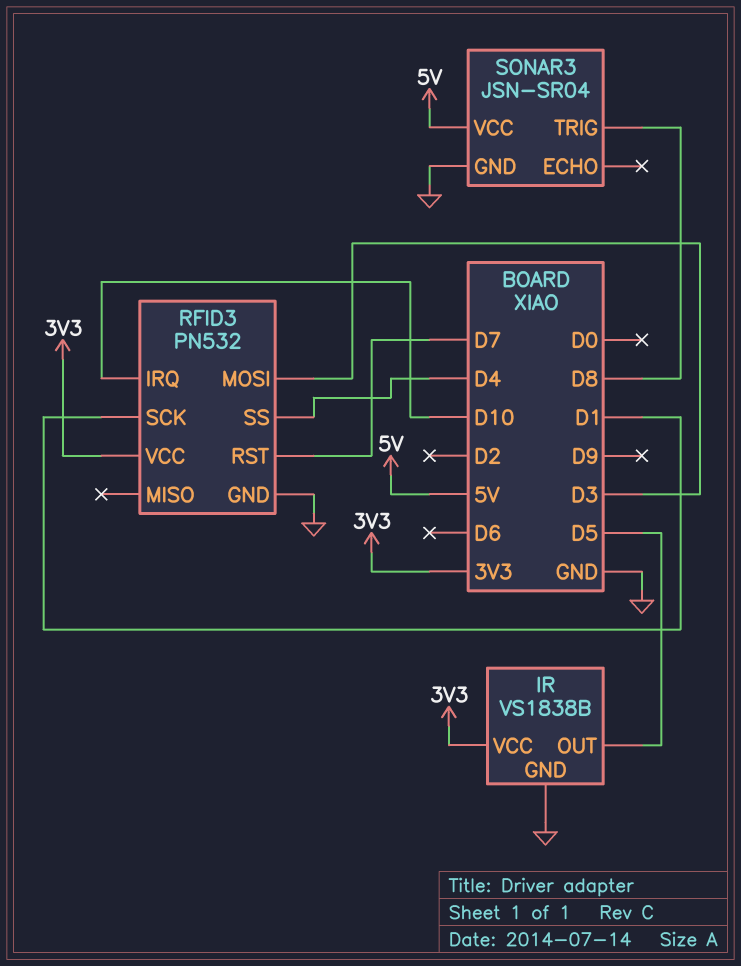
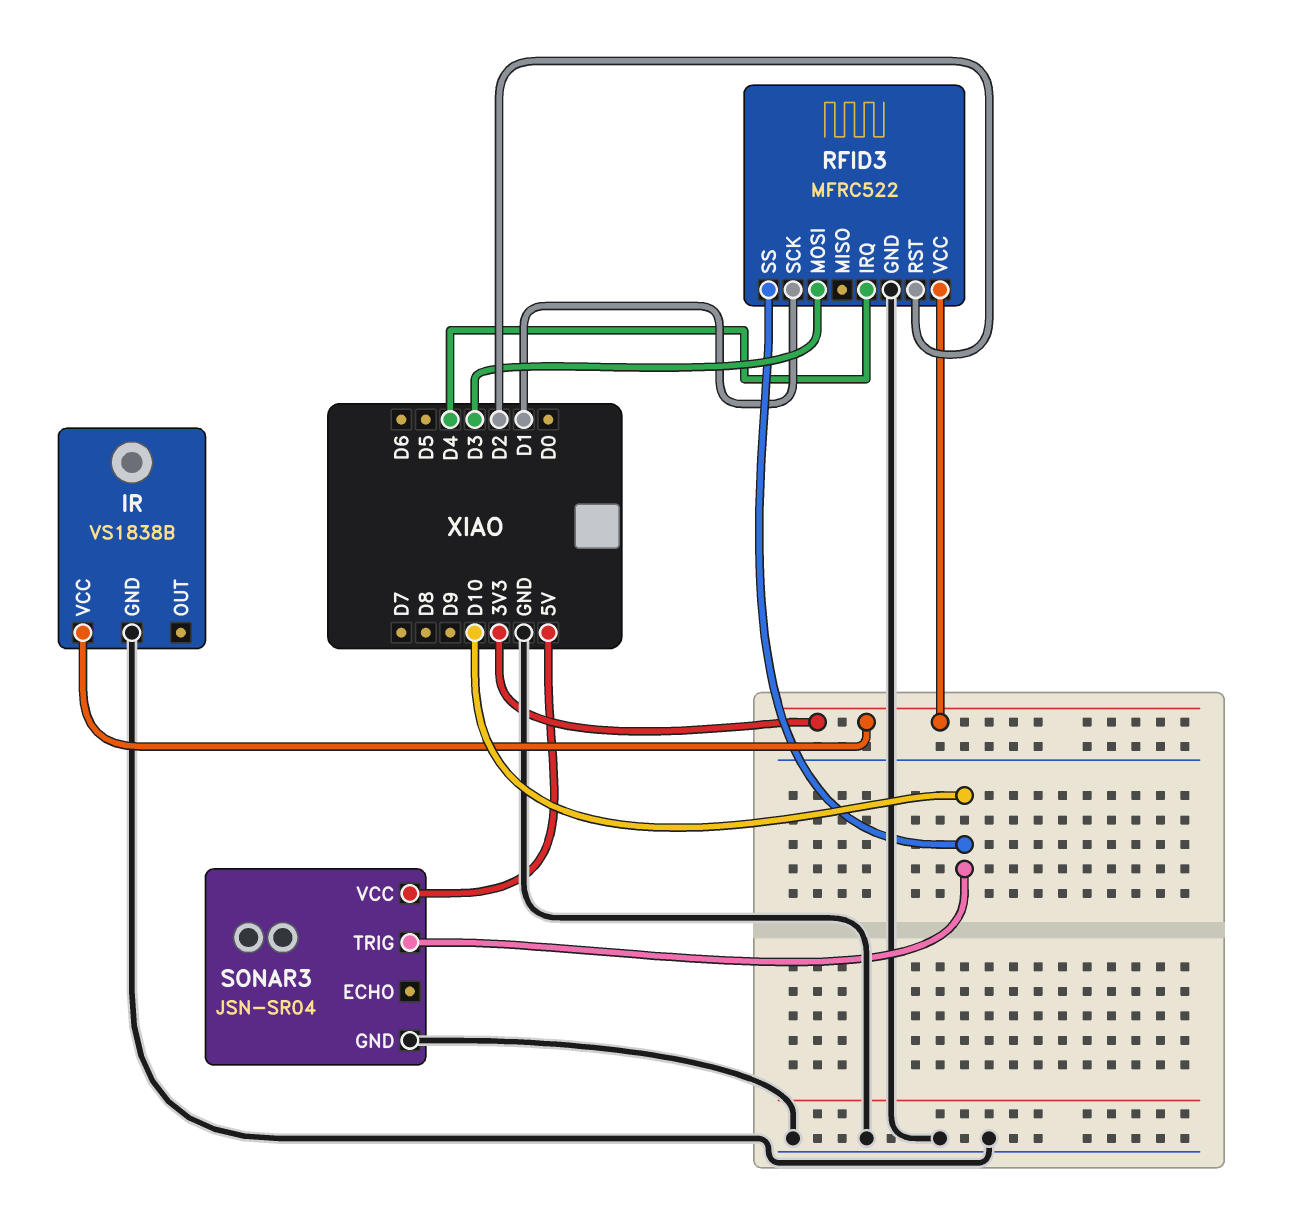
IR pin OUT: D5 -> none
RFID3: PN532 -> MFRC522
RFID3 pin IRQ: D10 -> D4
RFID3 pin RST: D7 -> D2
RFID3 pin SS: D4 -> D10
SONAR3 pin TRIG: D8 -> D10

